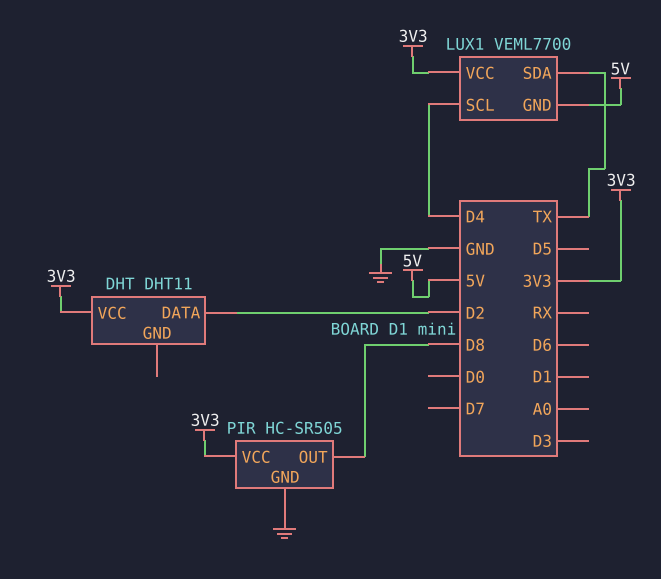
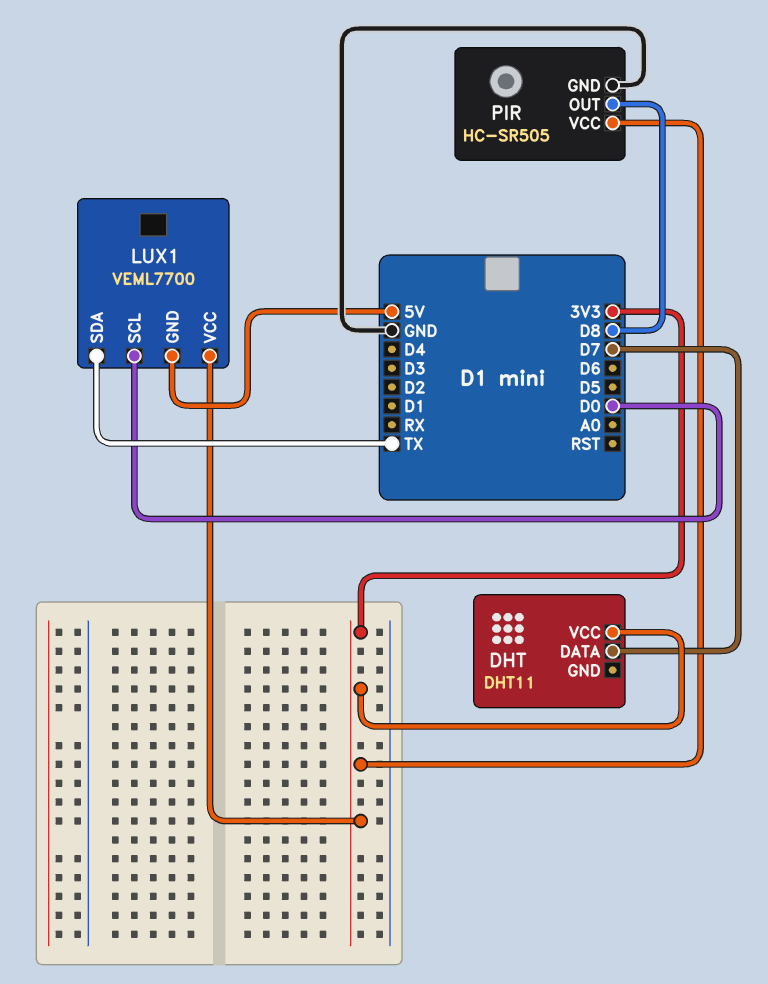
DHT pin DATA: D2 -> D7
LUX1 pin SCL: D4 -> D0

